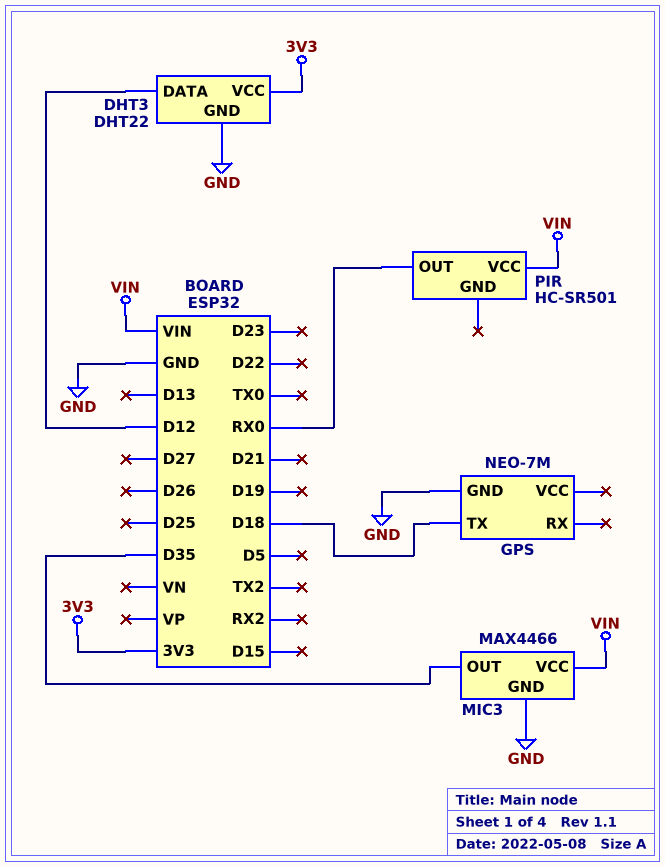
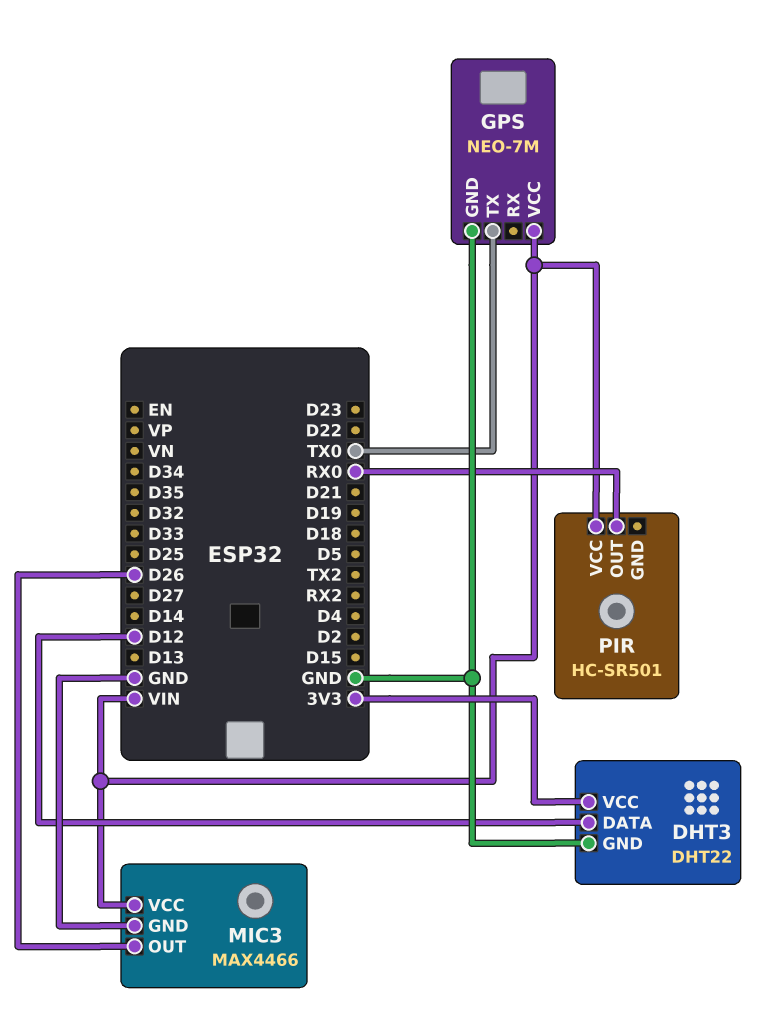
GPS pin TX: D18 -> TX0
GPS pin VCC: none -> VIN
MIC3 pin OUT: D35 -> D26

